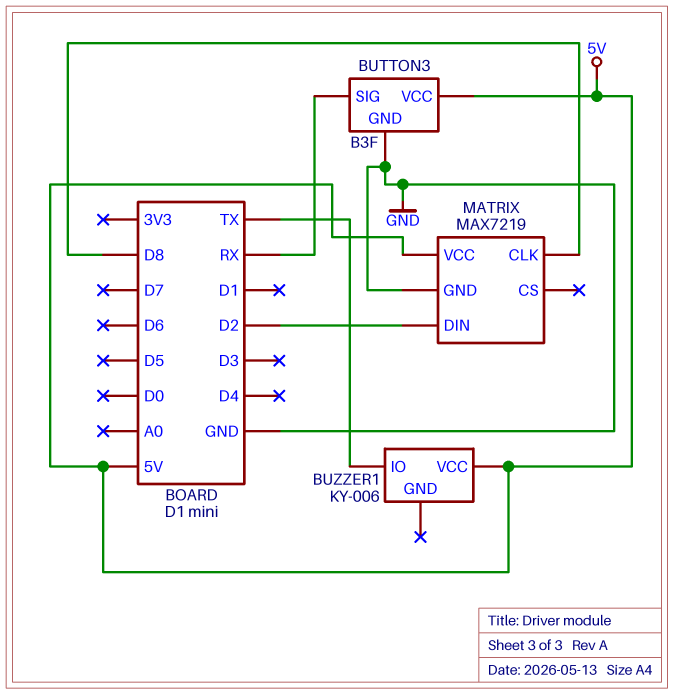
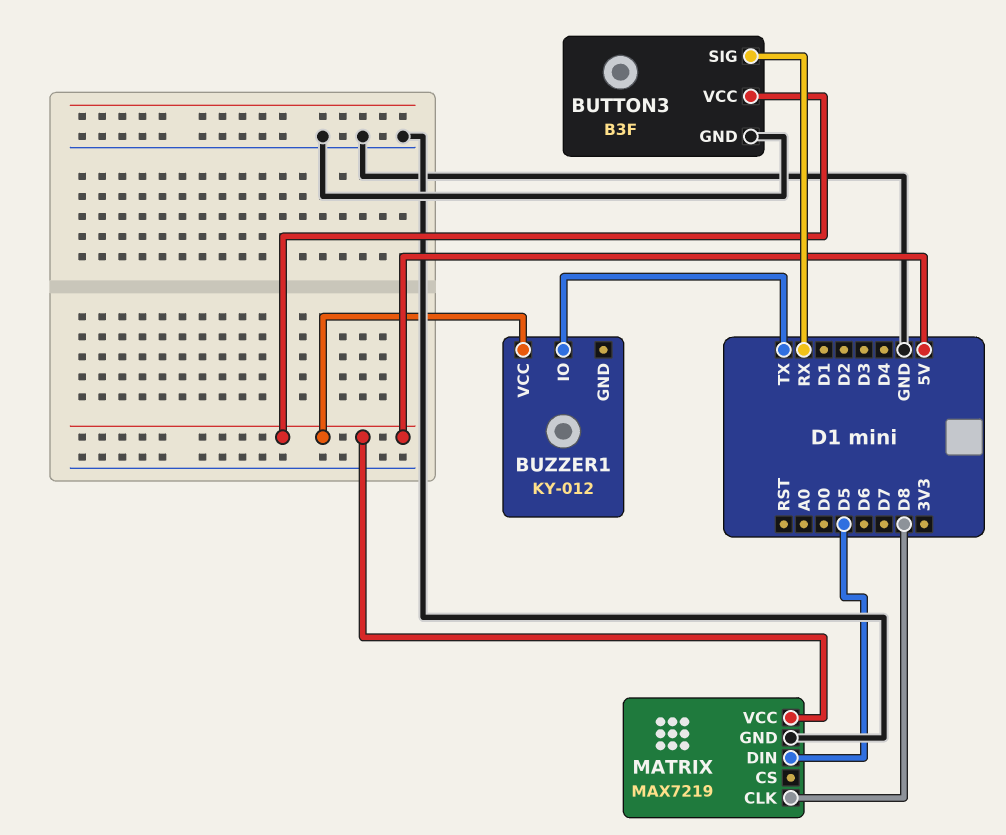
BUZZER1: KY-006 -> KY-012
MATRIX pin DIN: D2 -> D5

